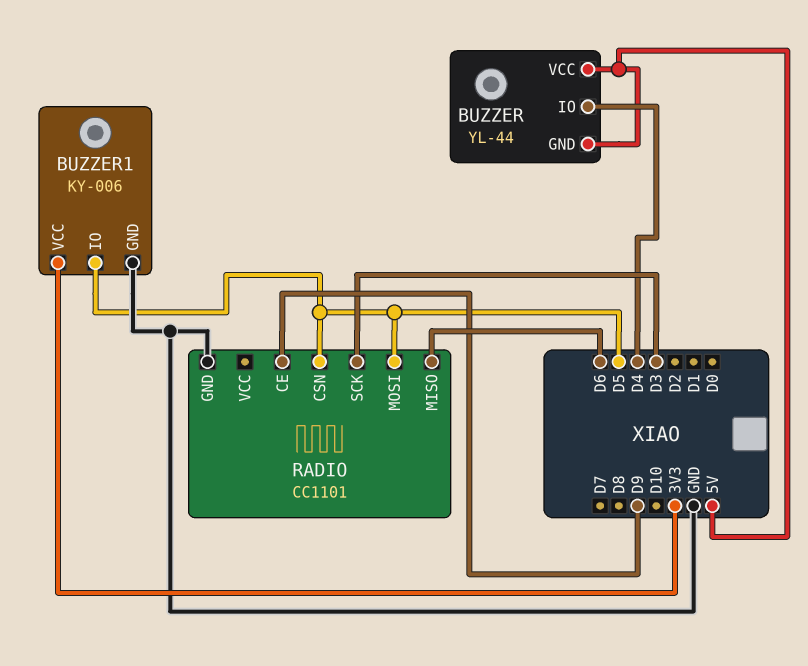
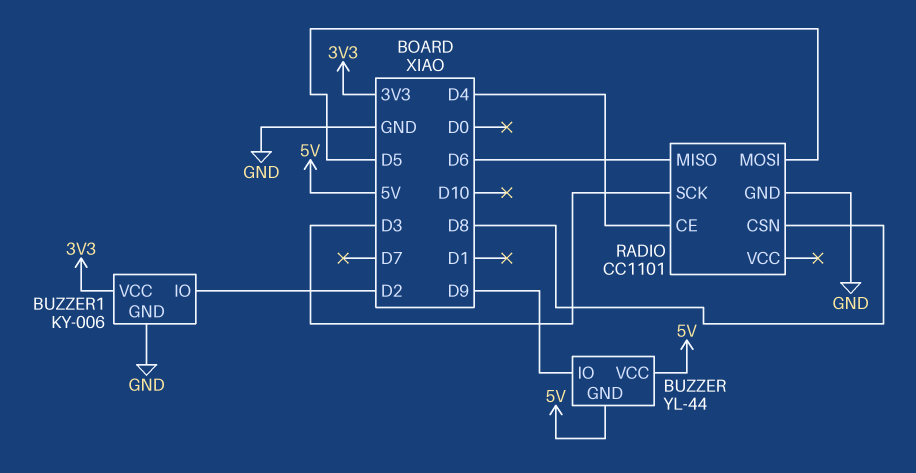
BUZZER pin IO: D4 -> D9
BUZZER1 pin IO: D5 -> D2
RADIO pin CE: D9 -> D4
RADIO pin CSN: D5 -> D8

